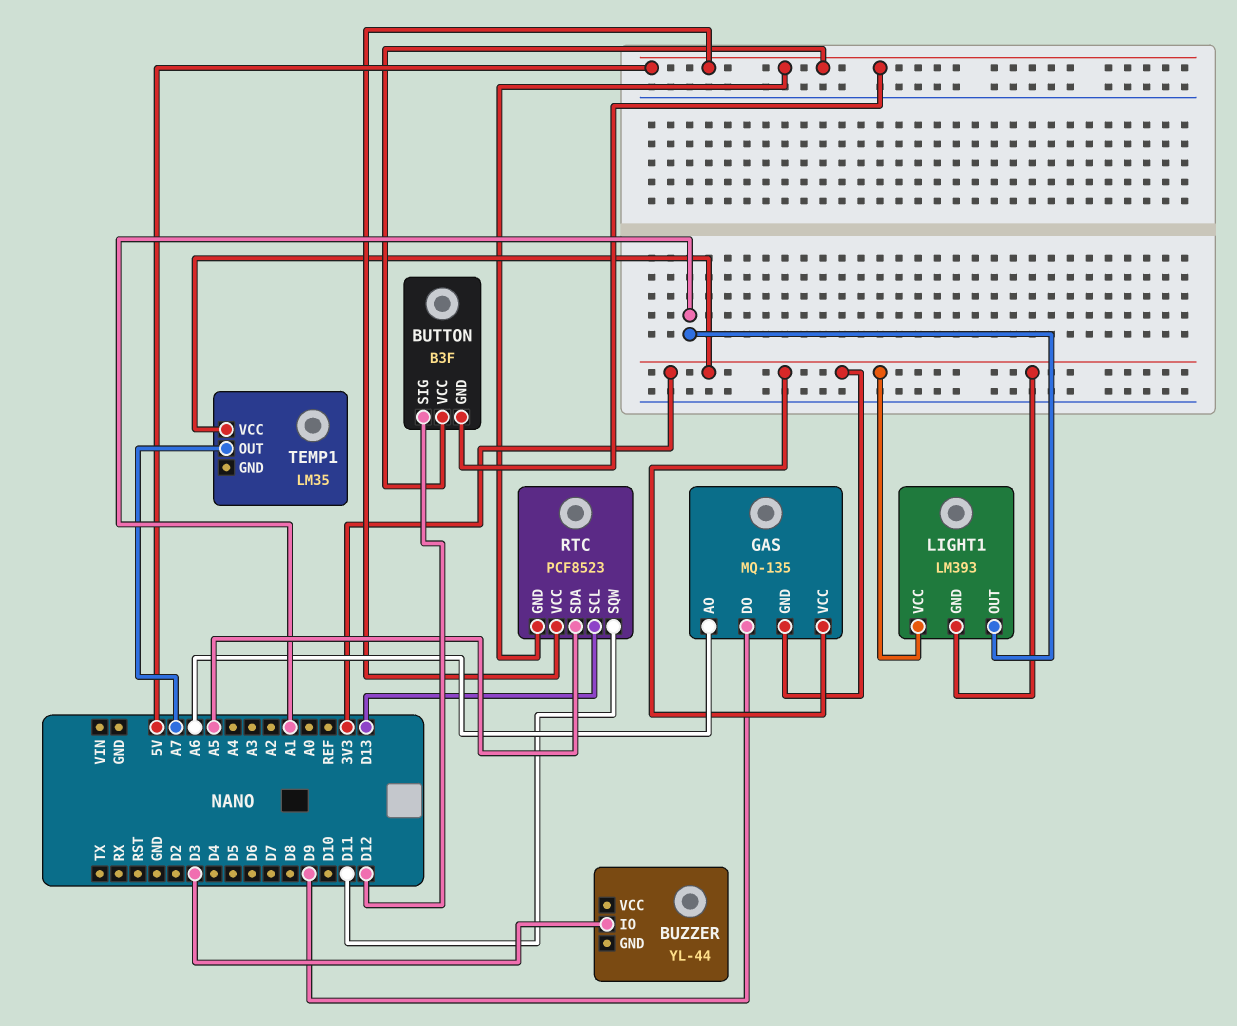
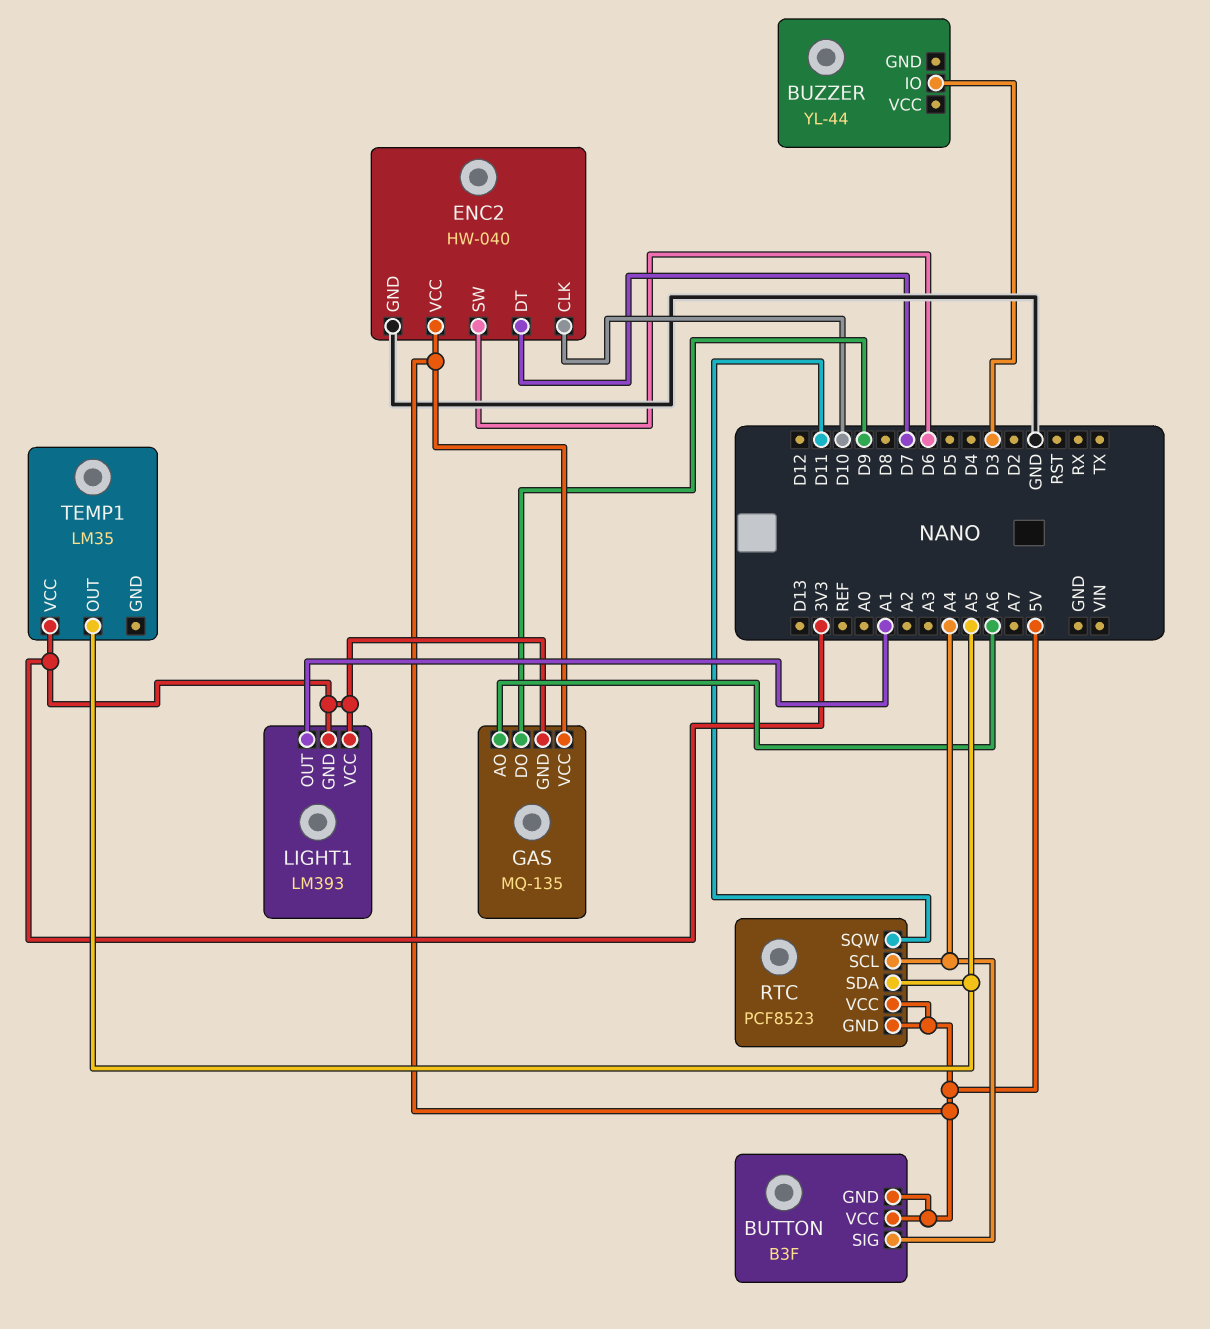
BUTTON pin SIG: D12 -> A4
ENC2: none -> HW-040
ENC2 pin CLK: none -> D10
ENC2 pin DT: none -> D7
ENC2 pin GND: none -> GND
ENC2 pin SW: none -> D6
ENC2 pin VCC: none -> 5V
GAS pin VCC: 3V3 -> 5V
RTC pin SCL: D13 -> A4
TEMP1 pin OUT: A7 -> A5

